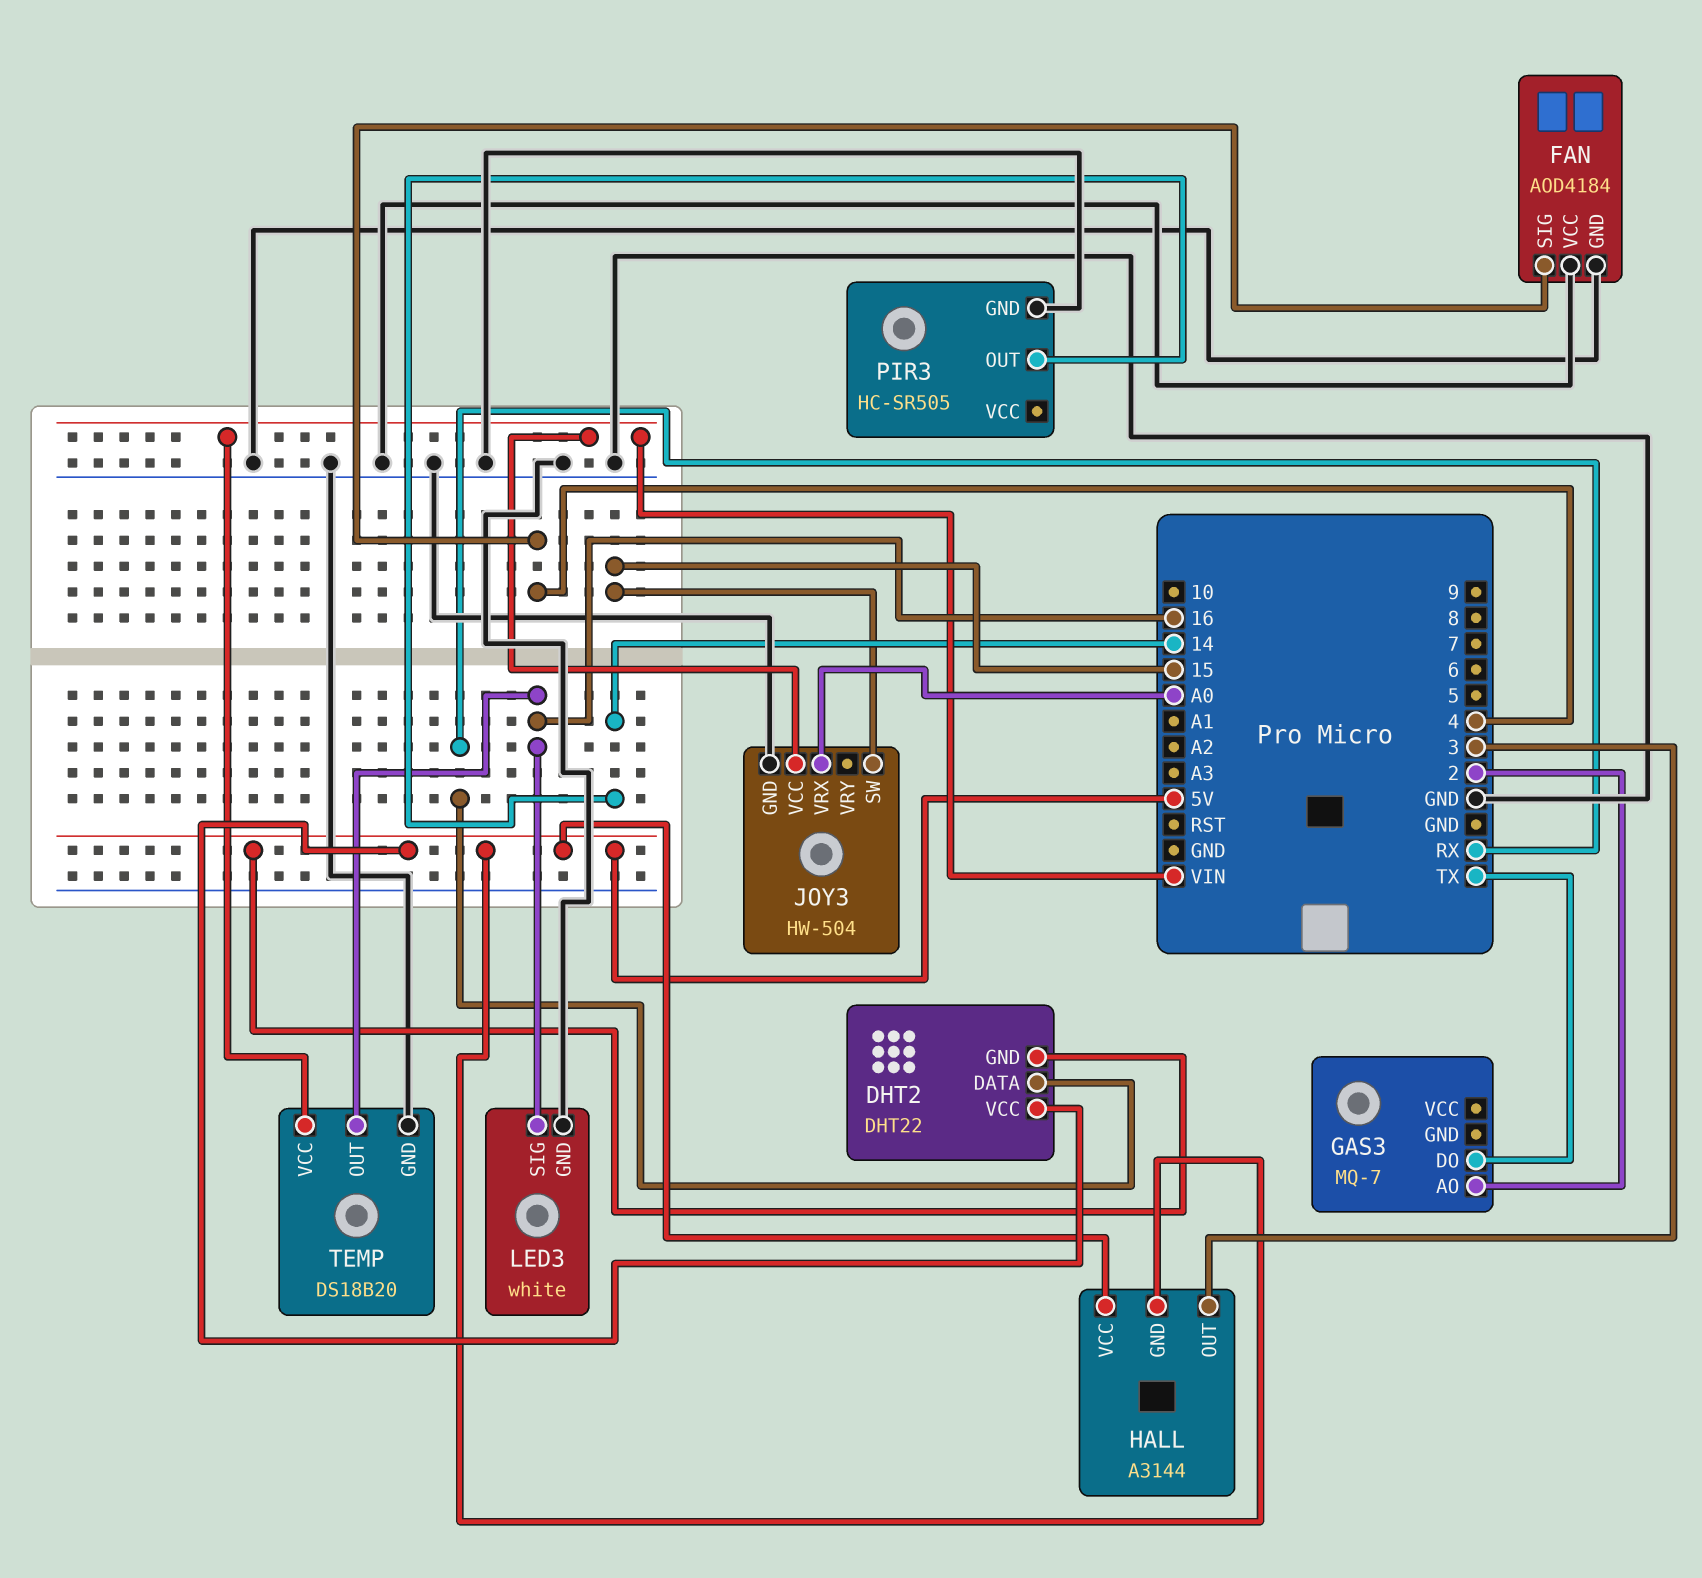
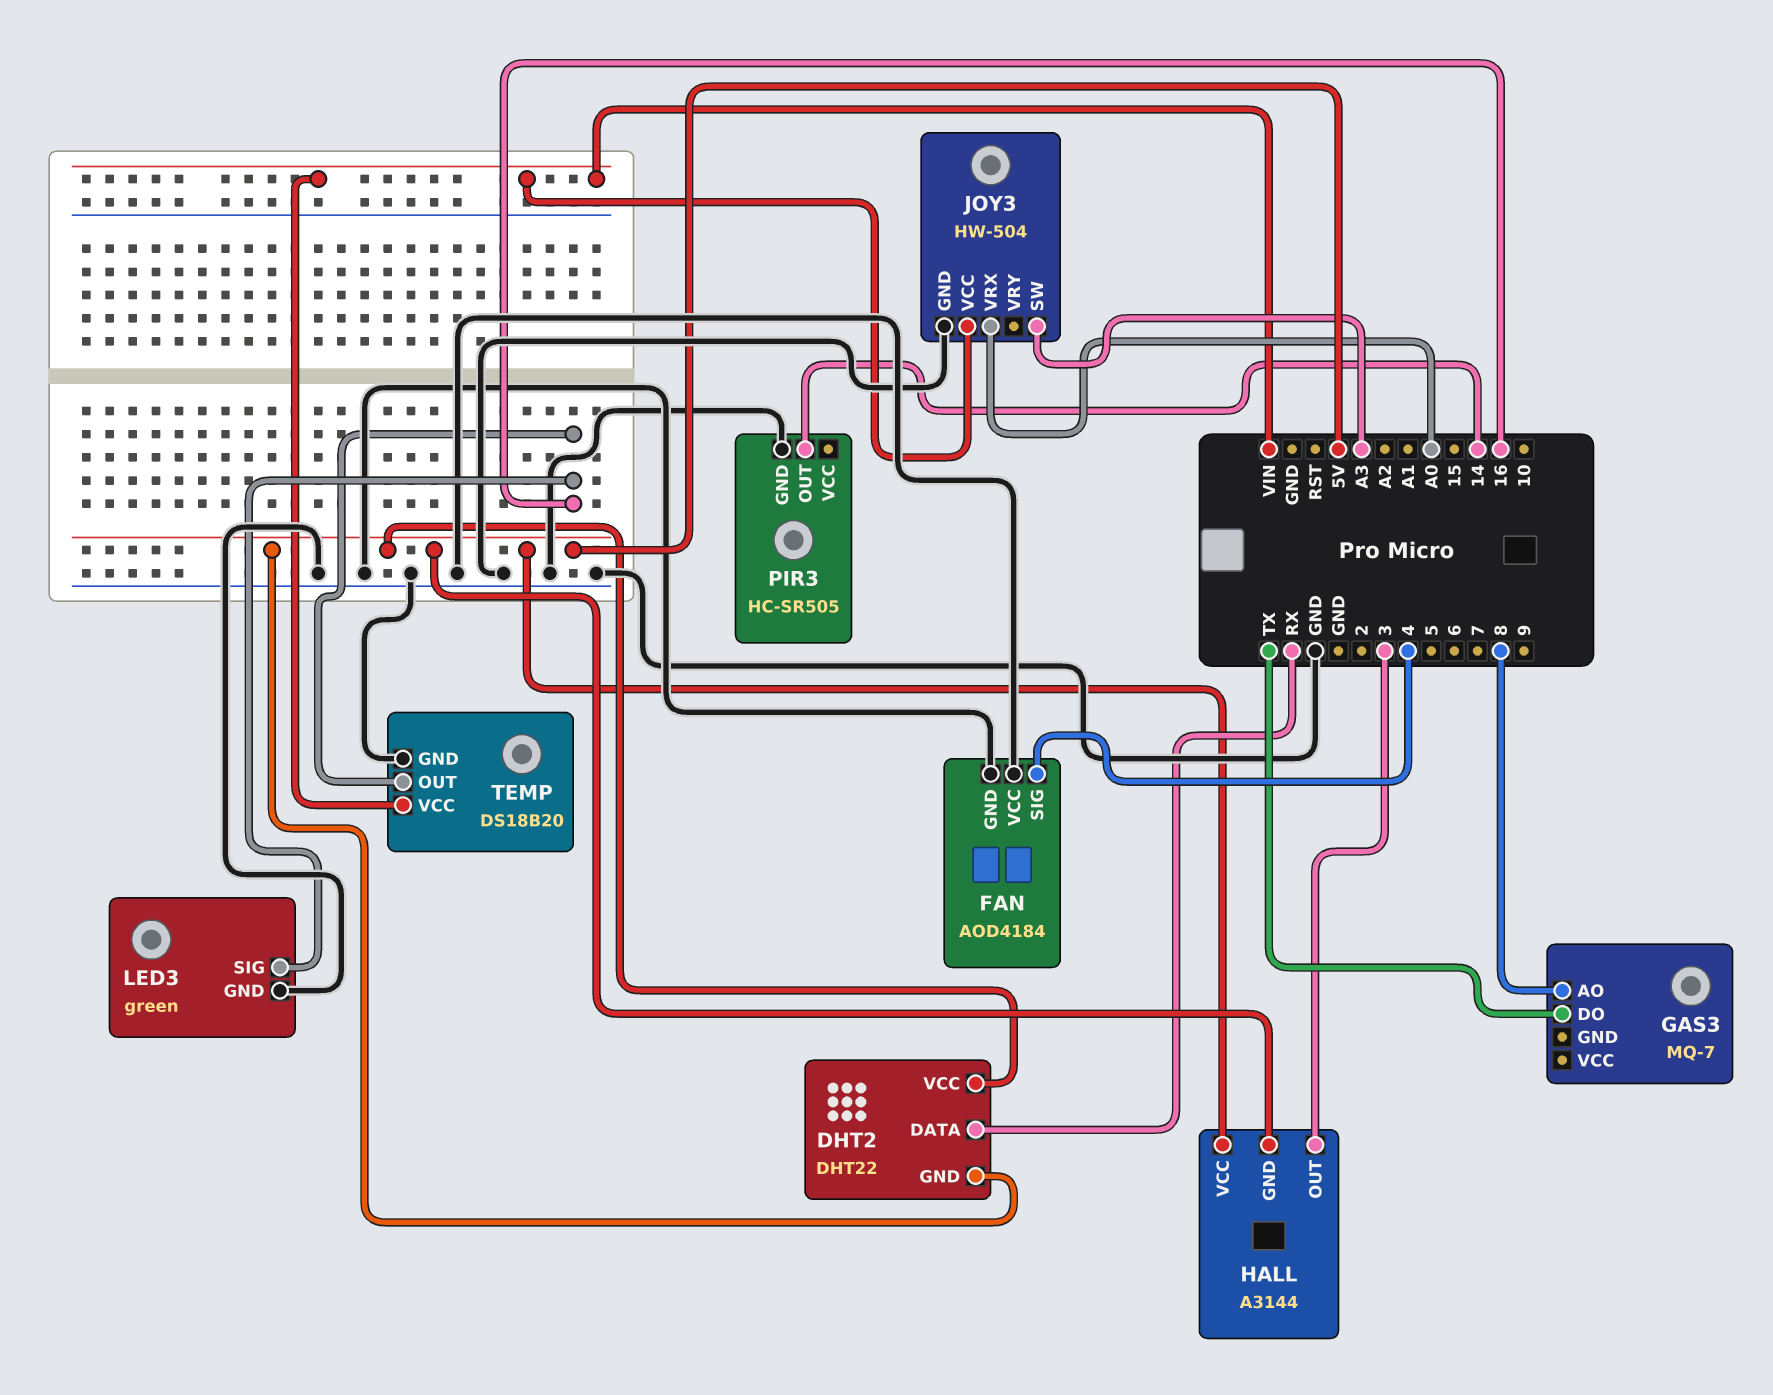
GAS3 pin AO: 2 -> 8
JOY3 pin SW: 15 -> A3
LED3: white -> green

